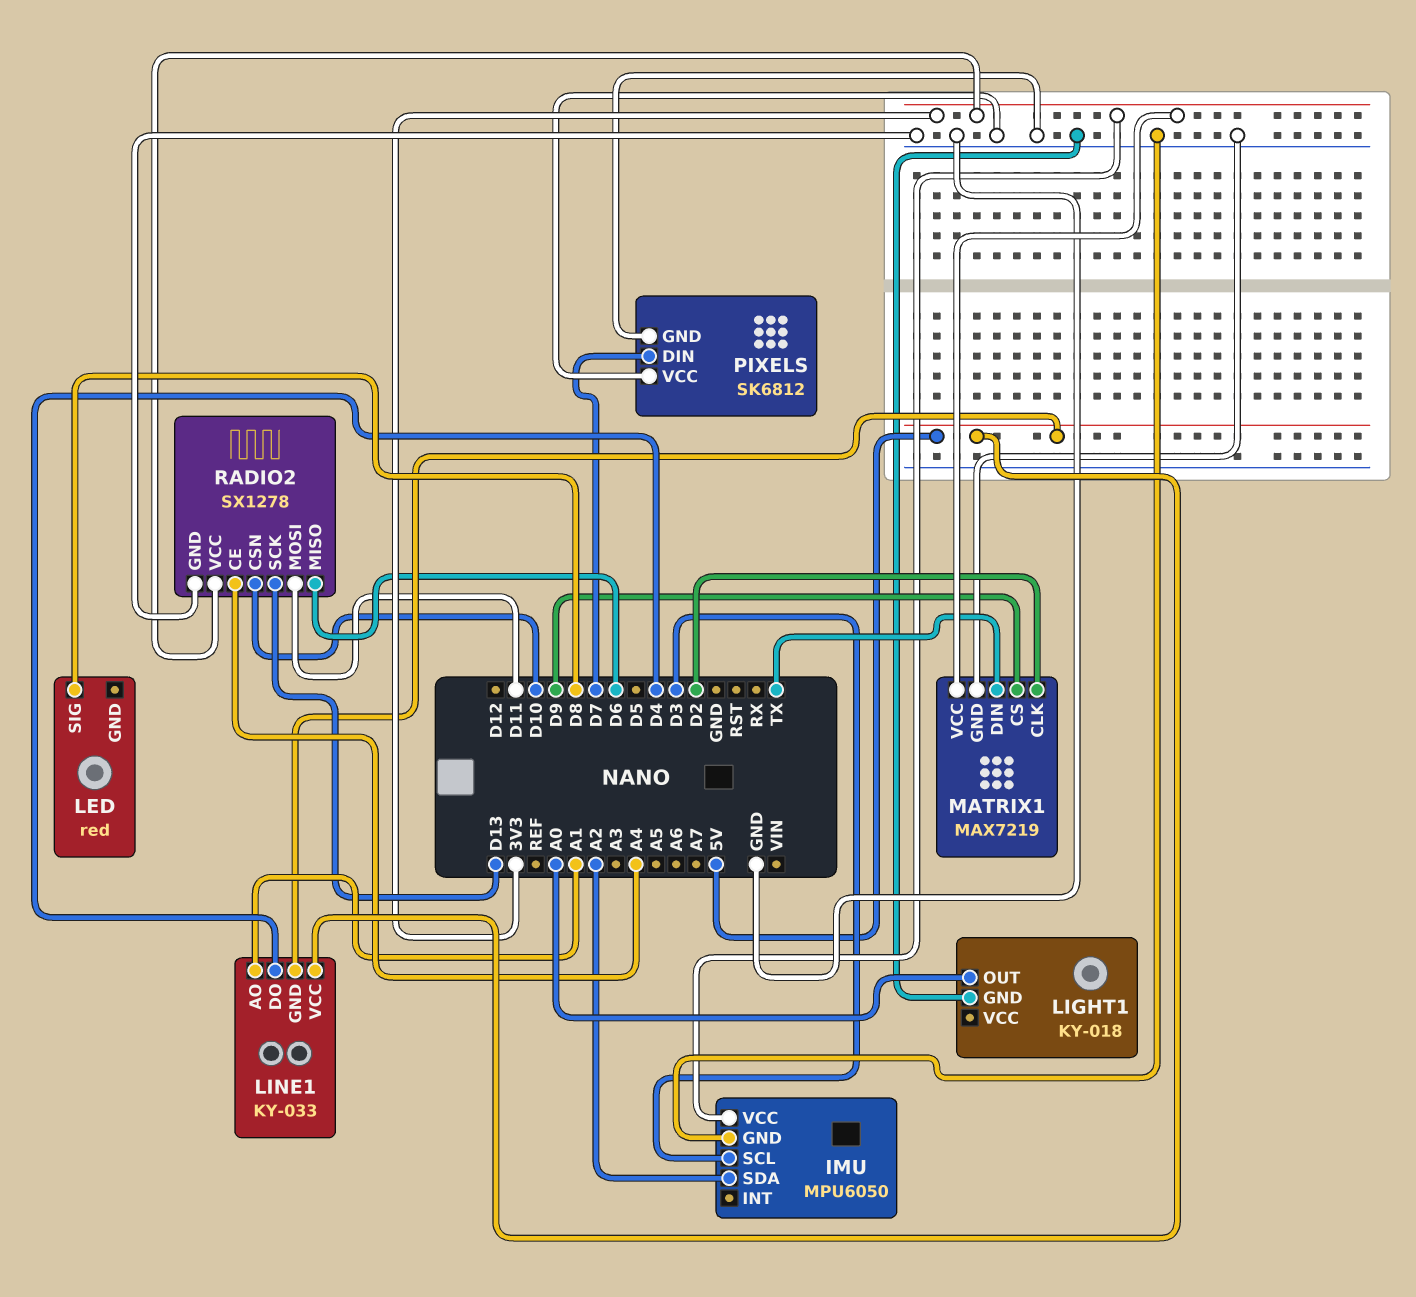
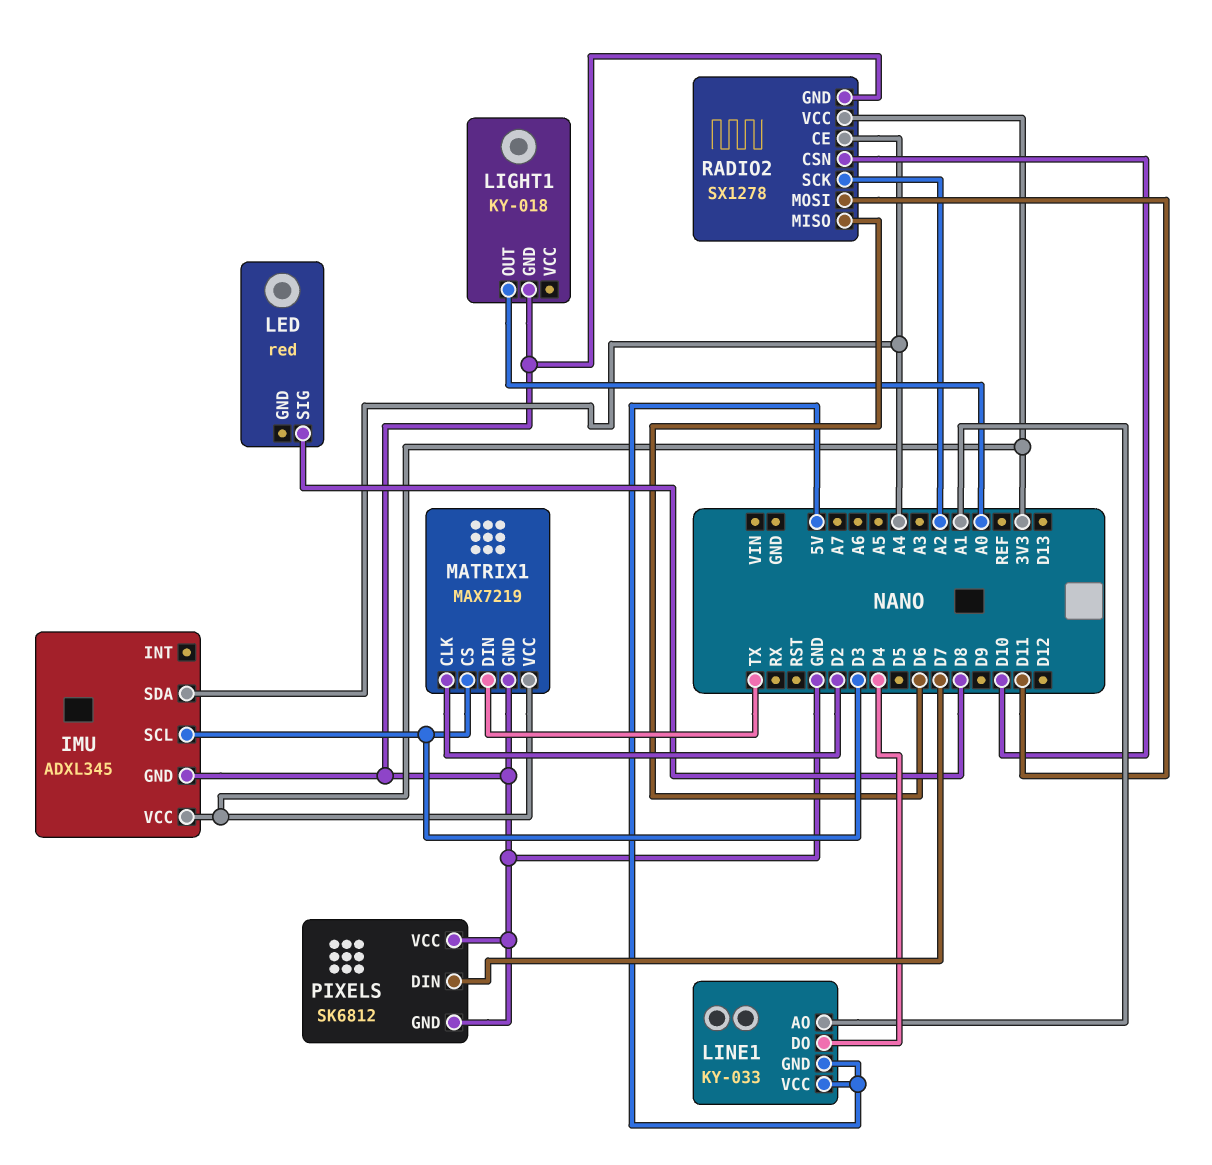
IMU: MPU6050 -> ADXL345
IMU pin SDA: A2 -> A4
MATRIX1 pin CS: D9 -> D3
RADIO2 pin SCK: D13 -> A2

